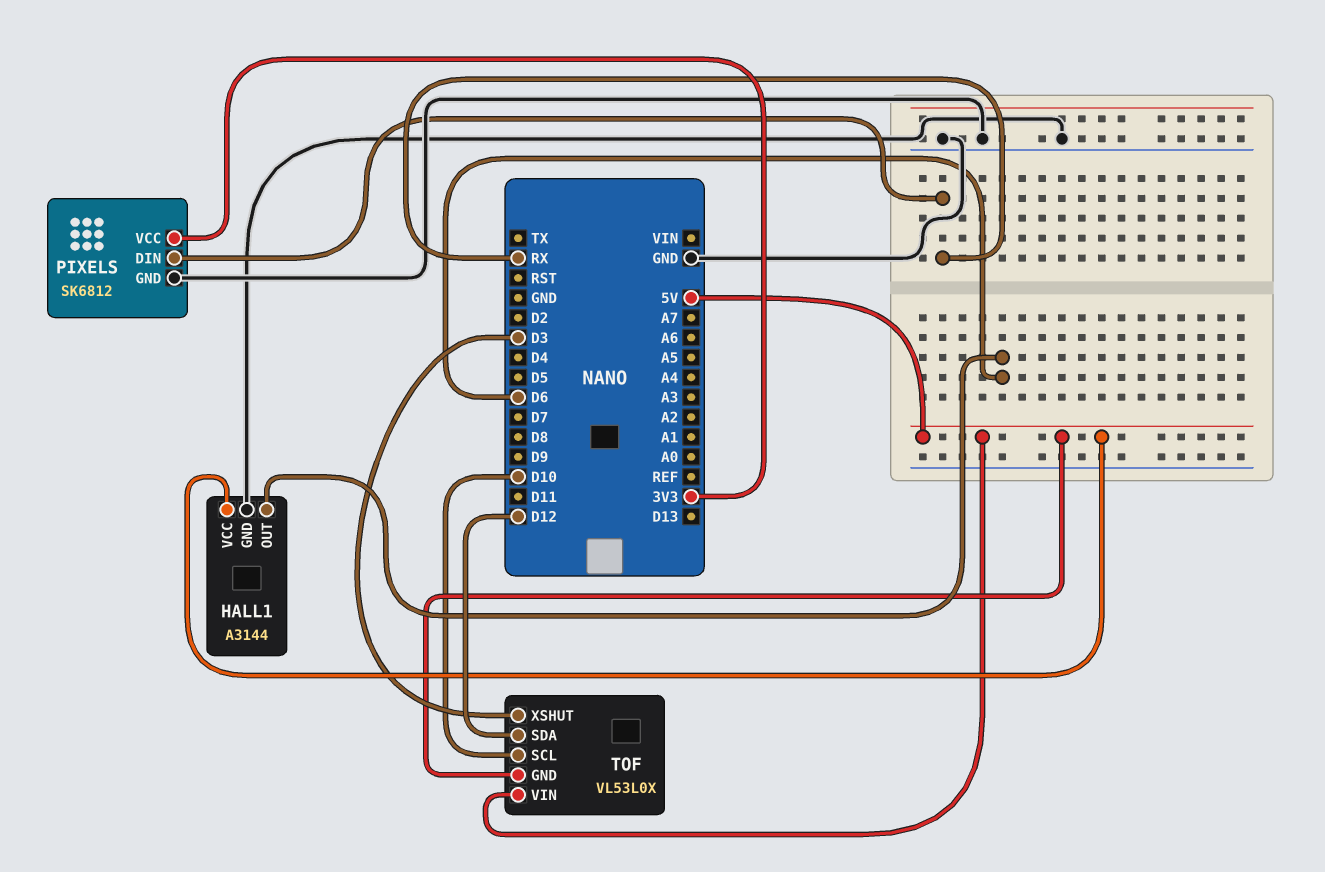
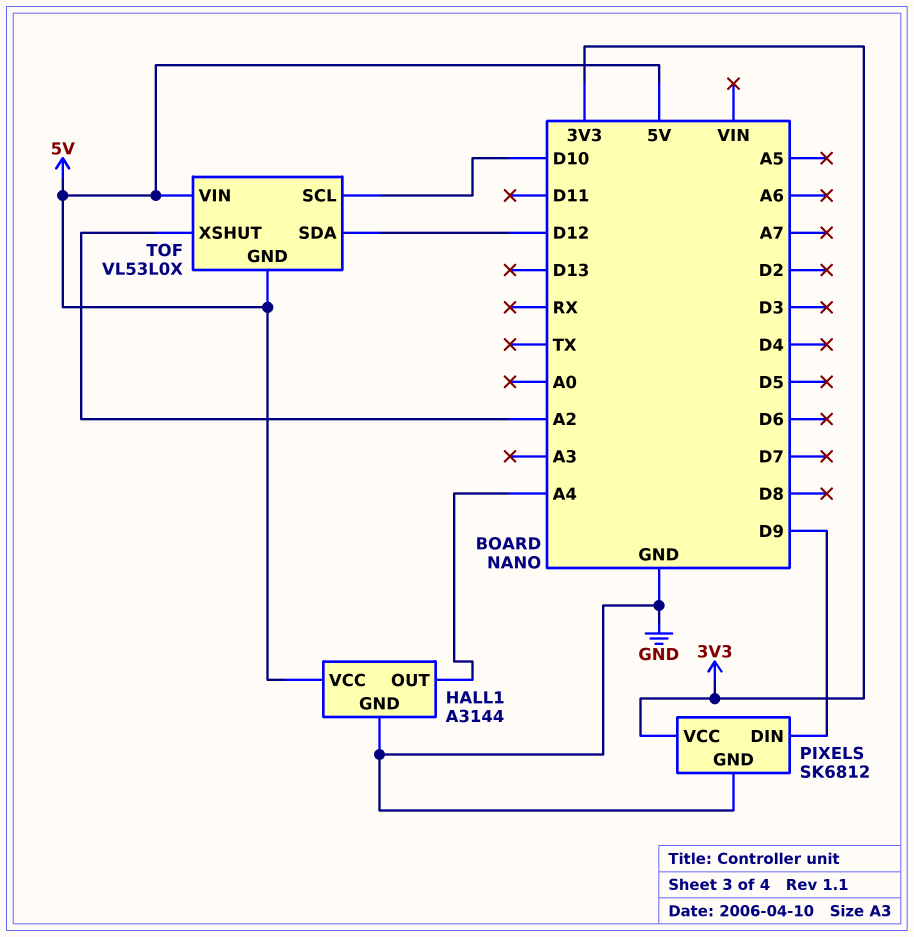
HALL1 pin OUT: D6 -> A4
PIXELS pin DIN: RX -> D9
TOF pin XSHUT: D3 -> A2

